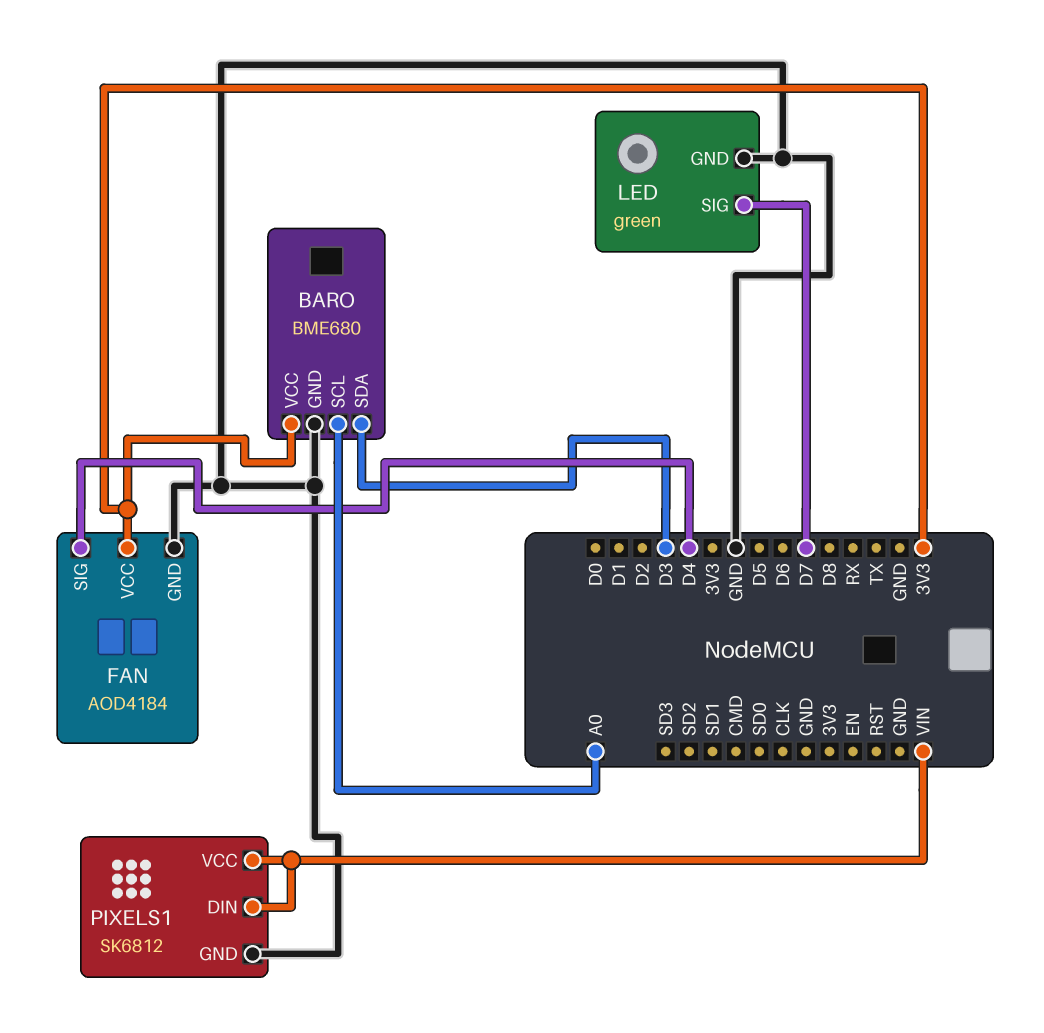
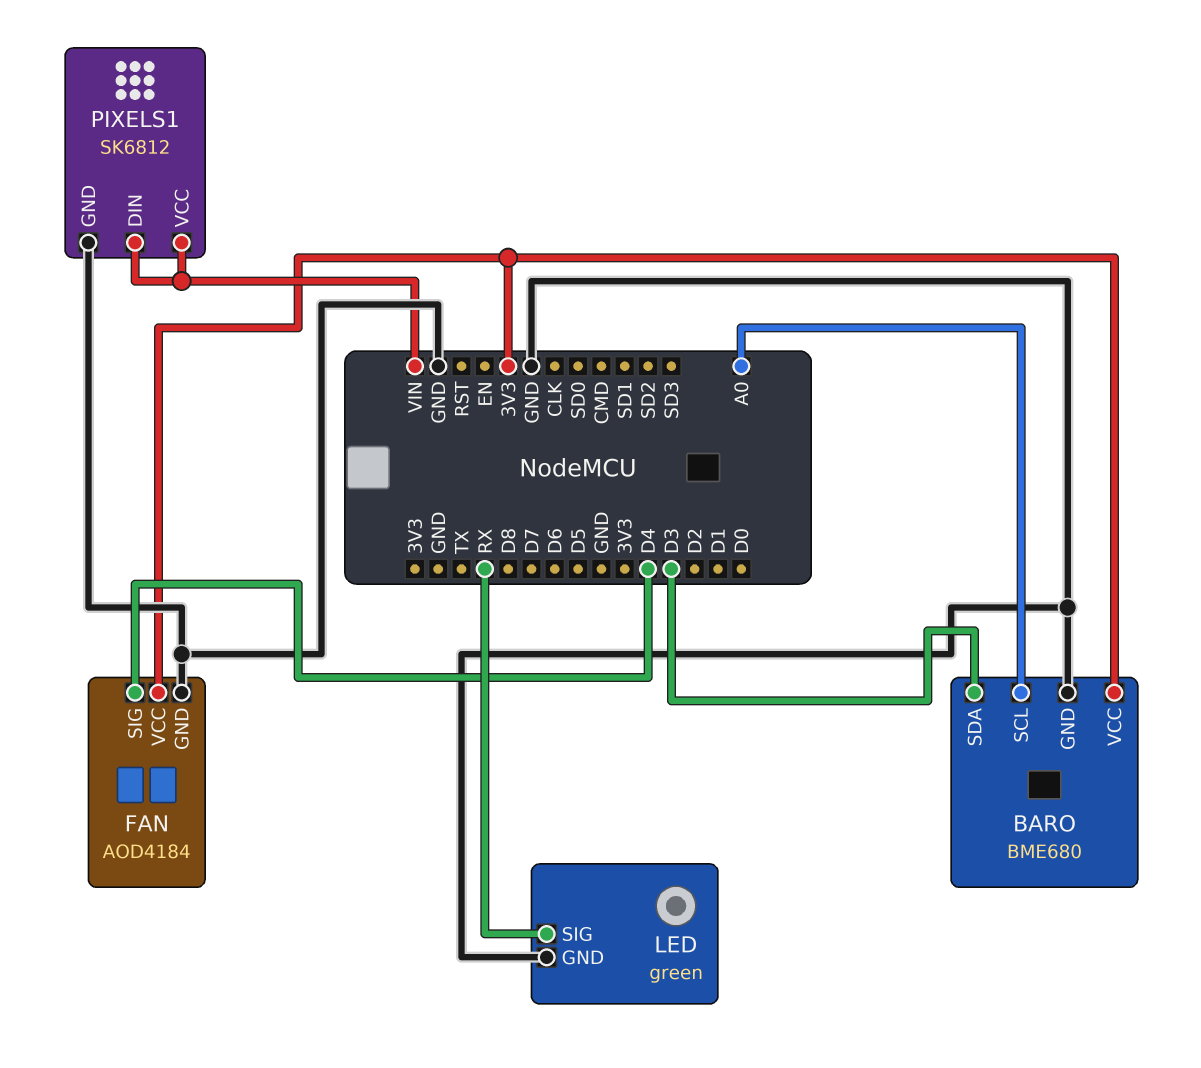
LED pin SIG: D7 -> RX

